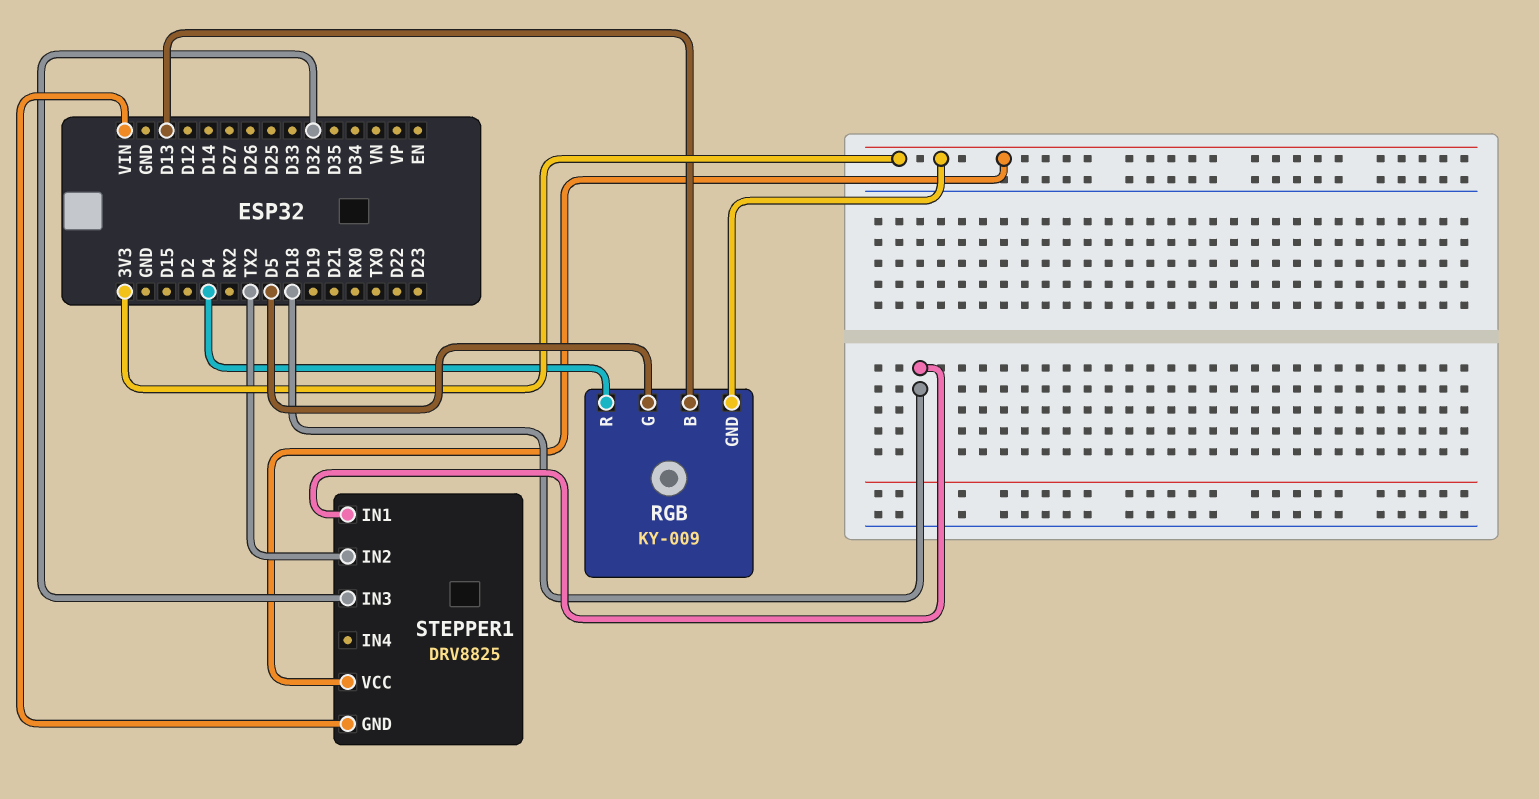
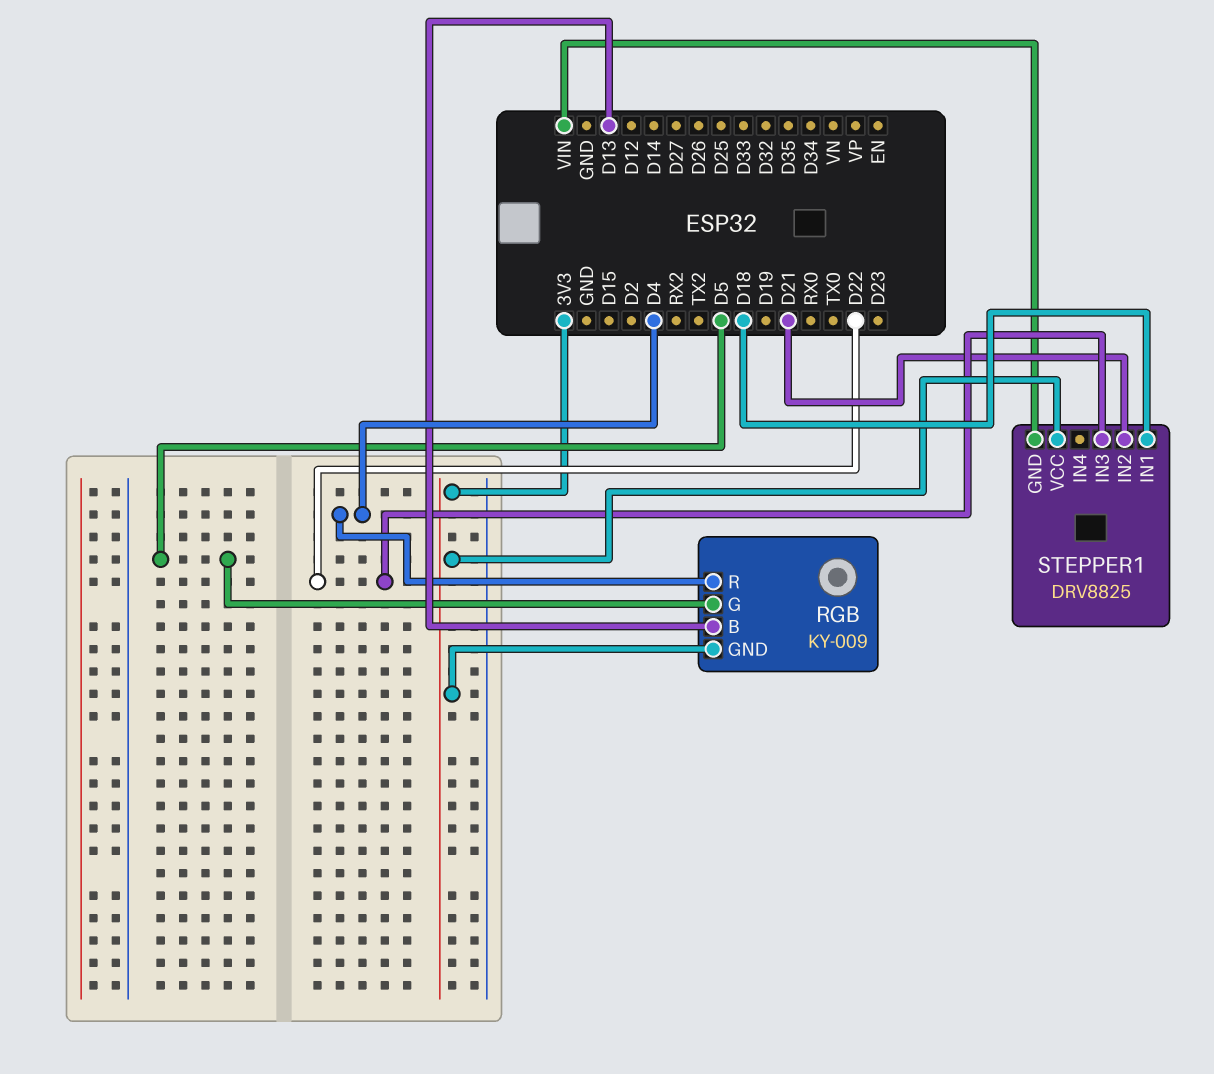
STEPPER1 pin IN2: TX2 -> D21
STEPPER1 pin IN3: D32 -> D22

